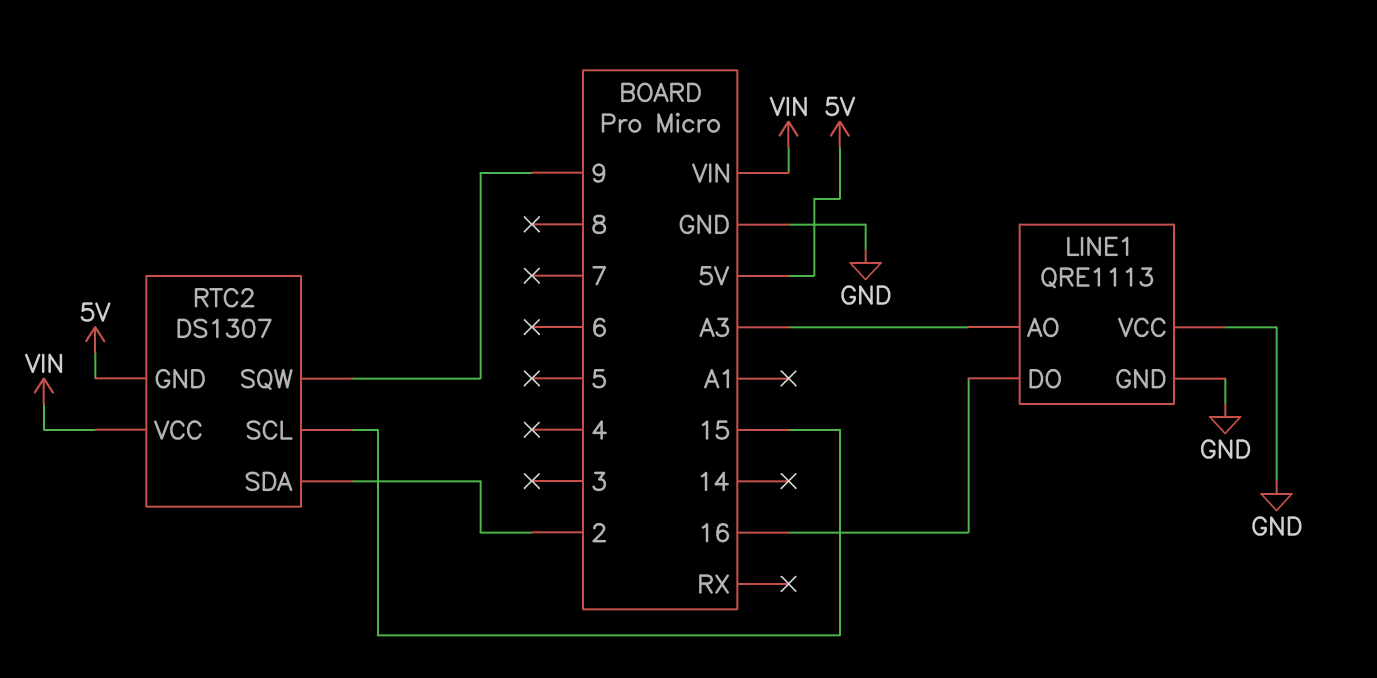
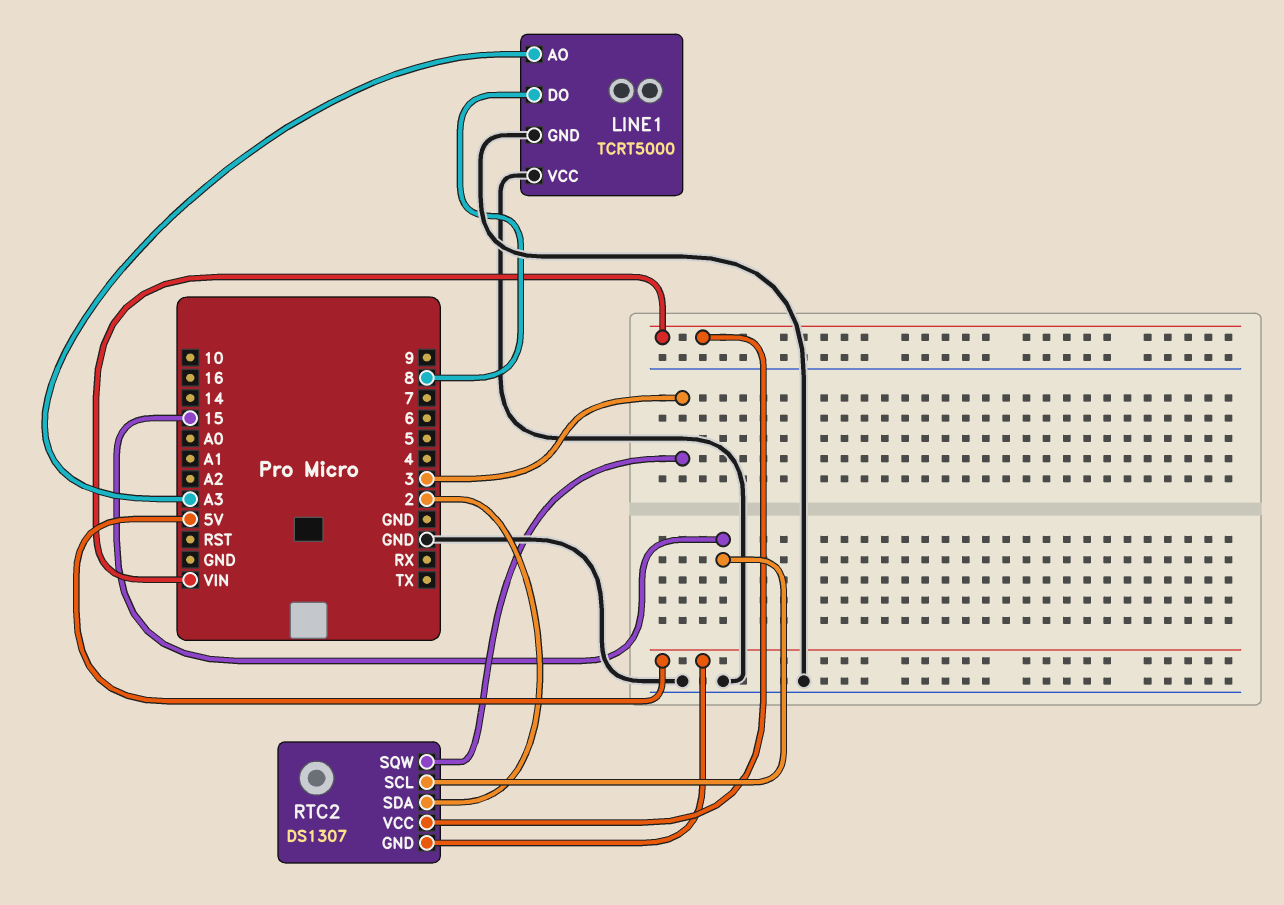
LINE1: QRE1113 -> TCRT5000
LINE1 pin DO: 16 -> 8
RTC2 pin SQW: 9 -> 3

